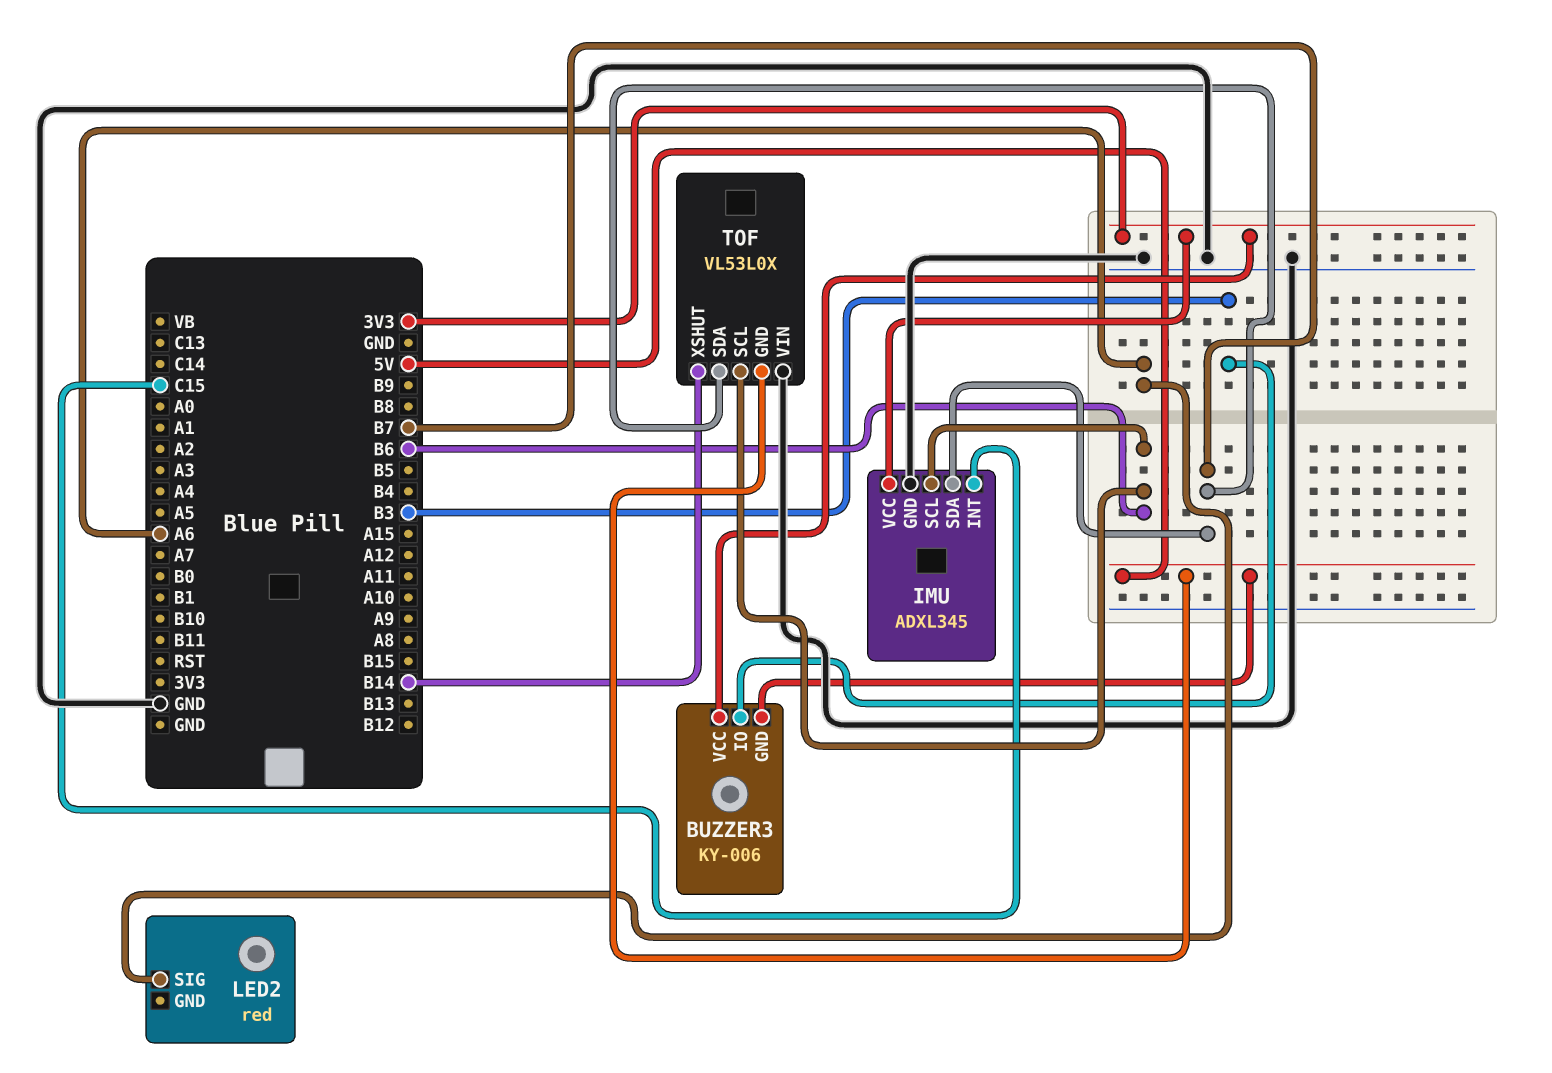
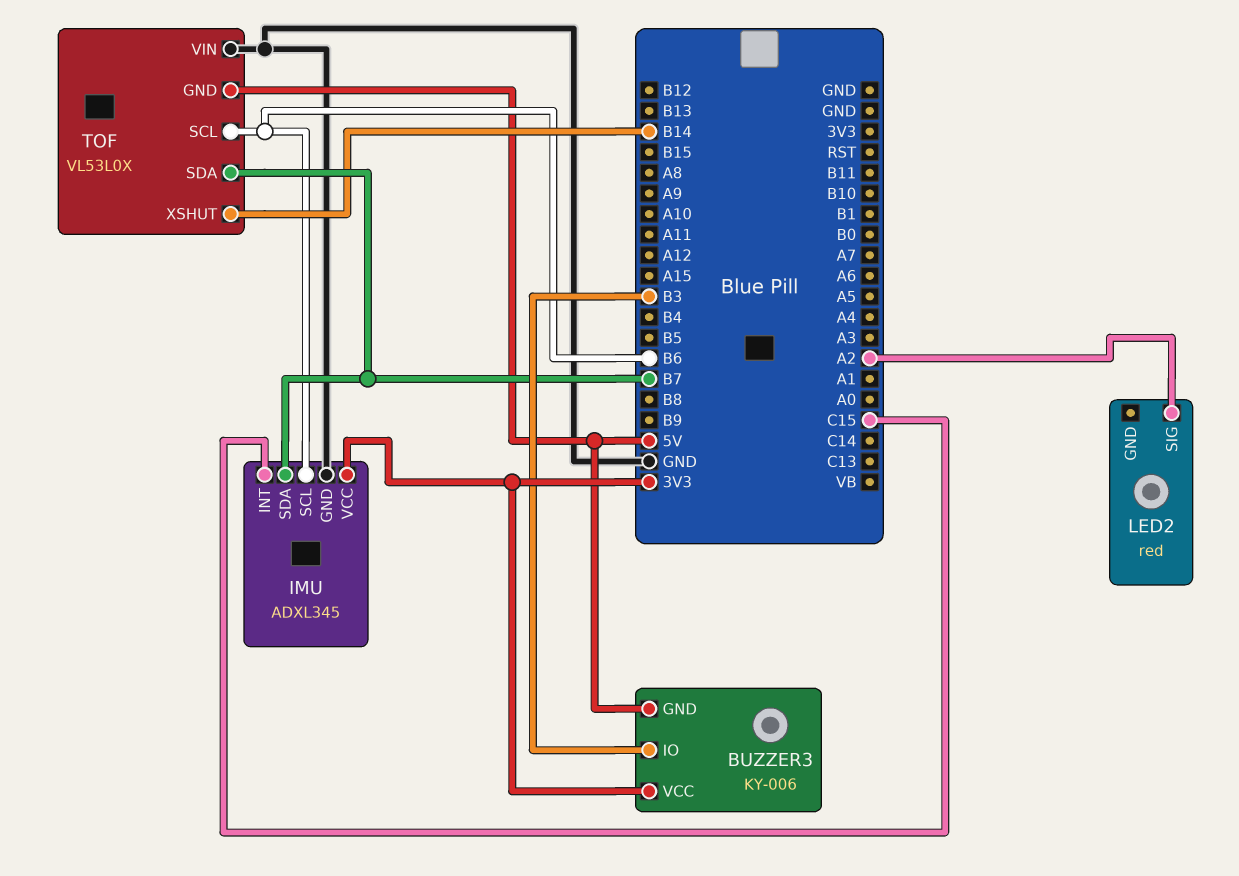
LED2 pin SIG: A6 -> A2

